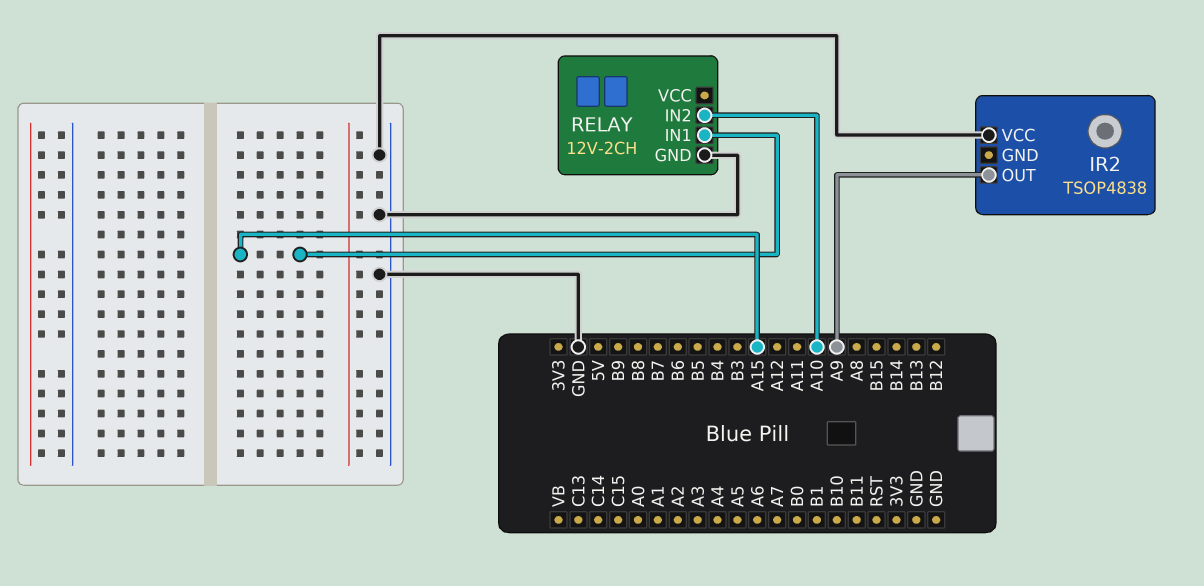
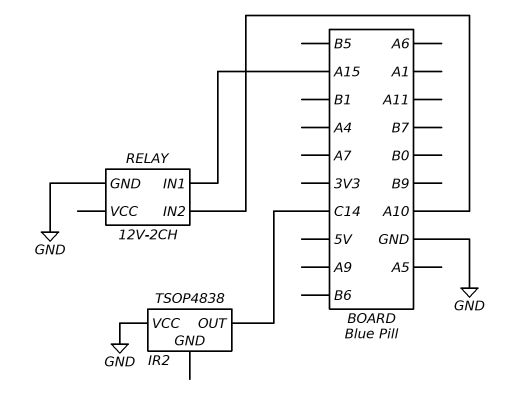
IR2 pin OUT: A9 -> C14

